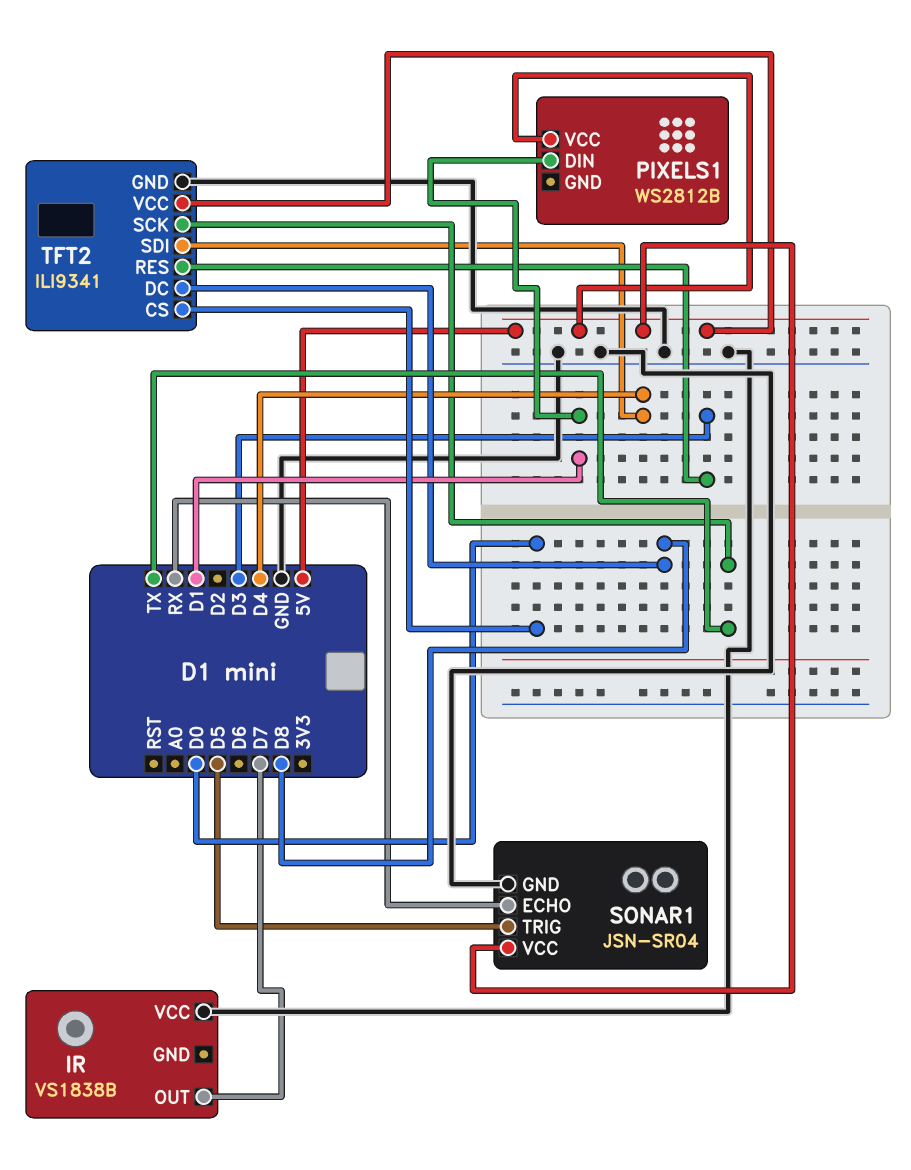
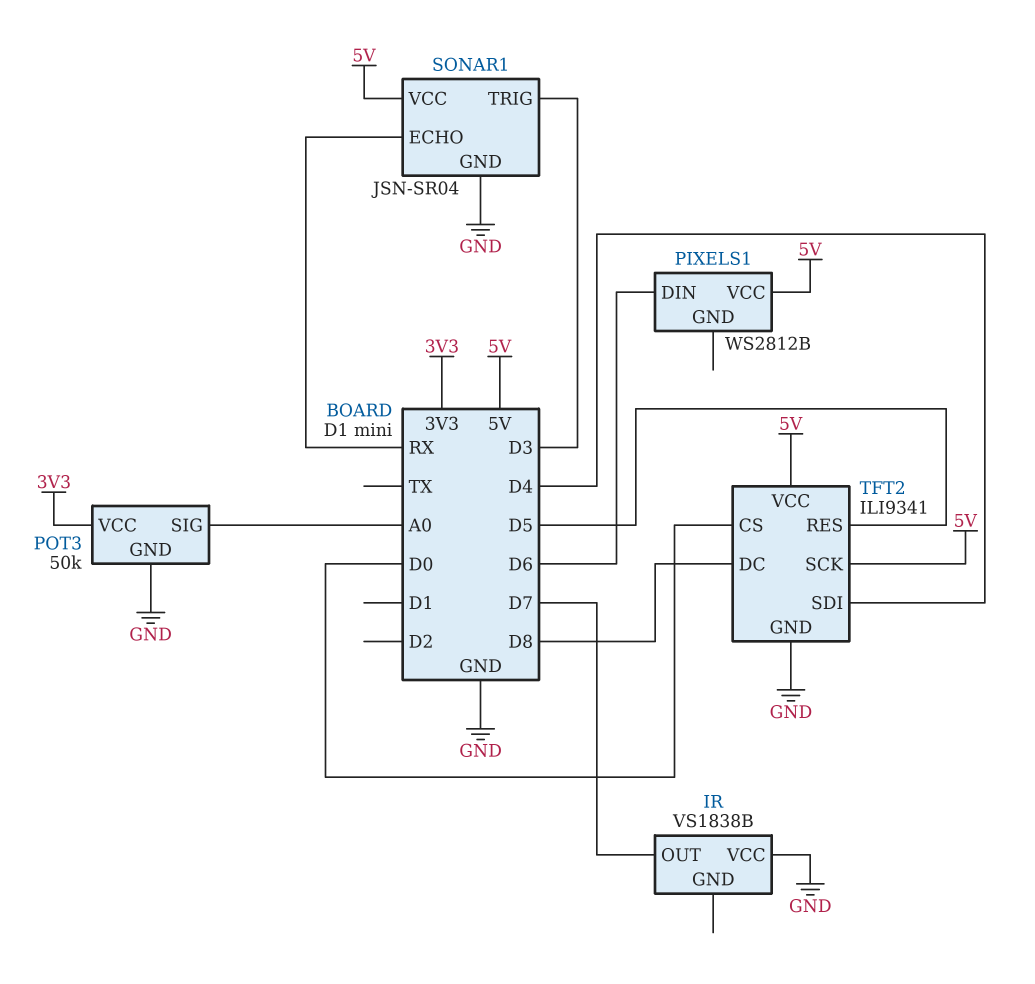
PIXELS1 pin DIN: D1 -> D6
POT3: none -> 50k
POT3 pin GND: none -> GND
POT3 pin SIG: none -> A0
POT3 pin VCC: none -> 3V3
SONAR1 pin TRIG: D5 -> D3
TFT2 pin RES: D3 -> D5
TFT2 pin SCK: TX -> 5V

